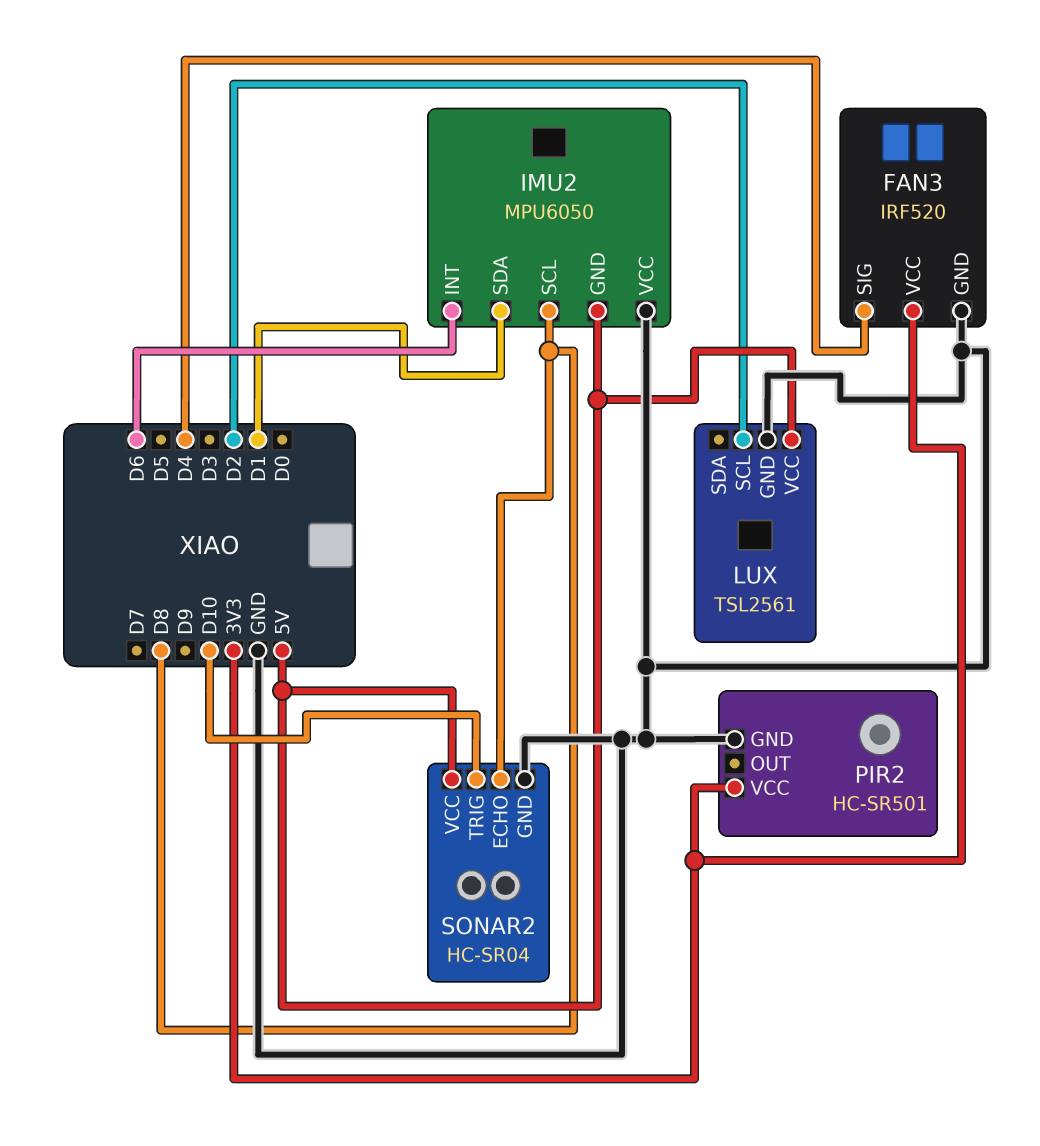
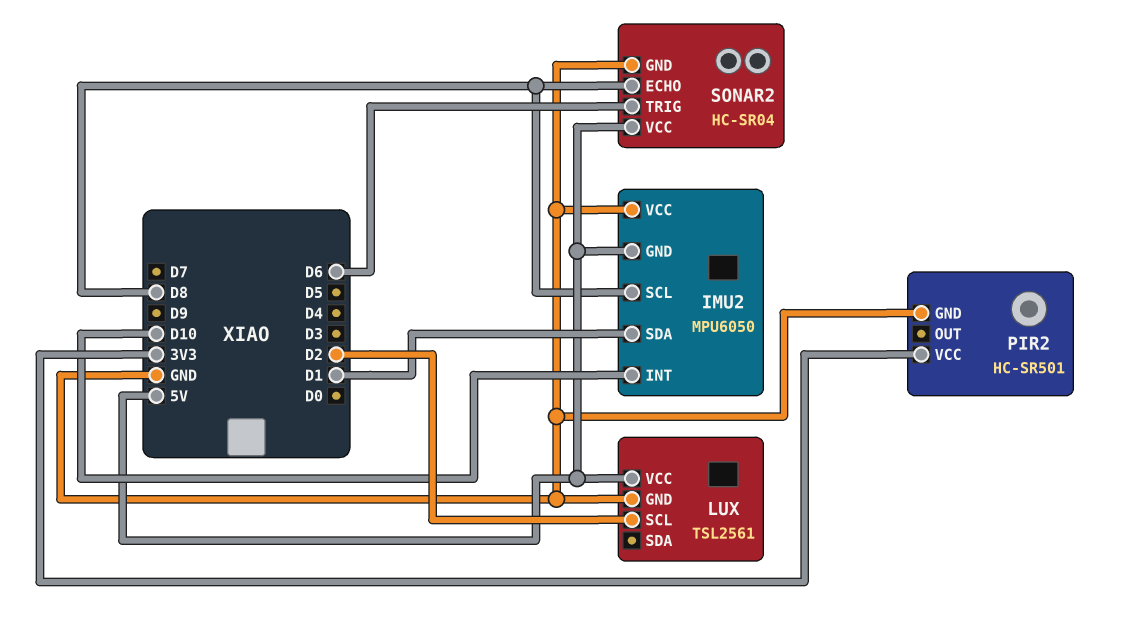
FAN3: IRF520 -> none
FAN3 pin GND: GND -> none
FAN3 pin SIG: D4 -> none
FAN3 pin VCC: 3V3 -> none
IMU2 pin INT: D6 -> D10
SONAR2 pin TRIG: D10 -> D6

